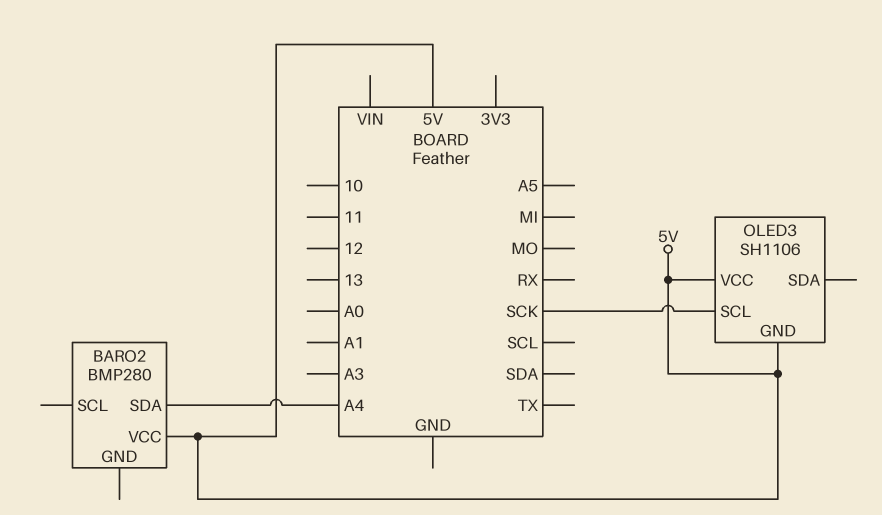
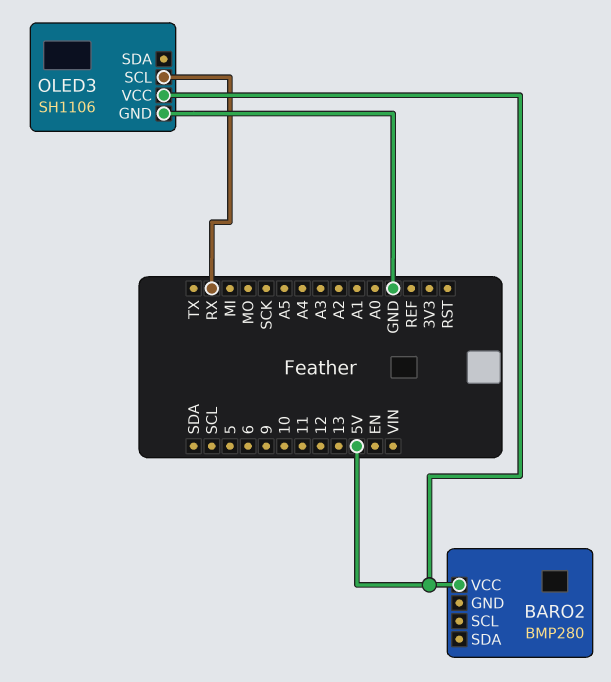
BARO2 pin SDA: A4 -> none
OLED3 pin GND: 5V -> GND
OLED3 pin SCL: SCK -> RX

